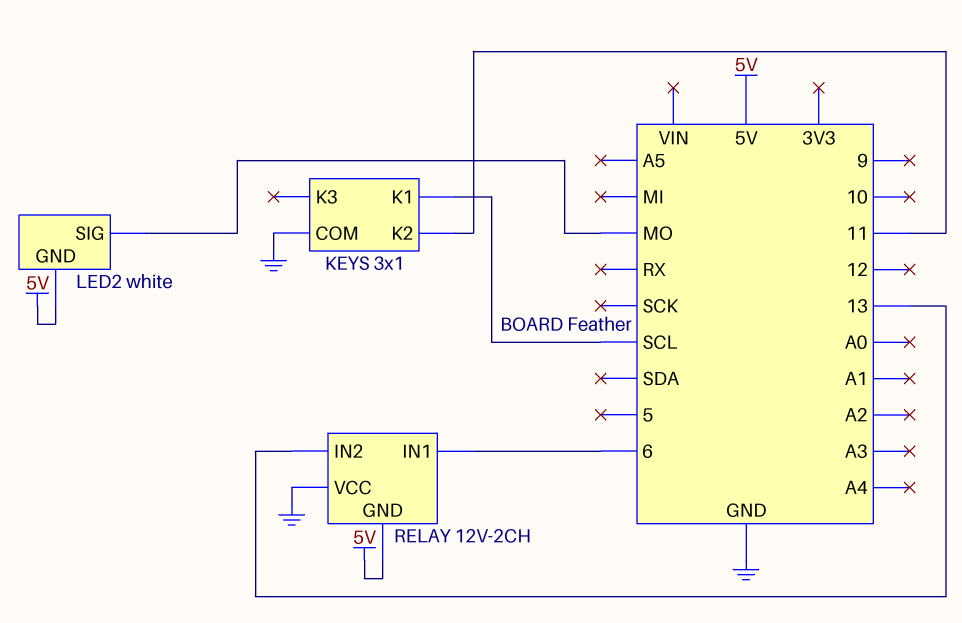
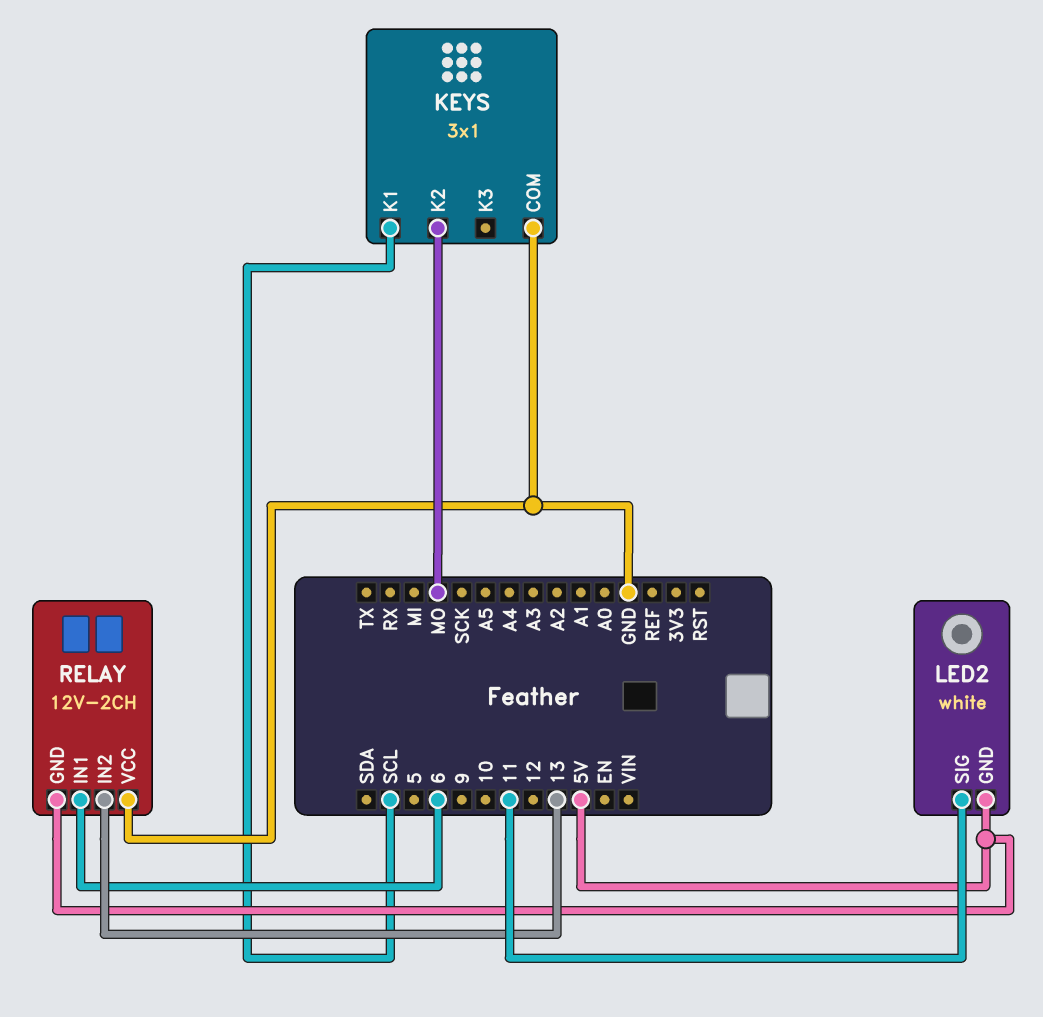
KEYS pin K2: 11 -> MO
LED2 pin SIG: MO -> 11

